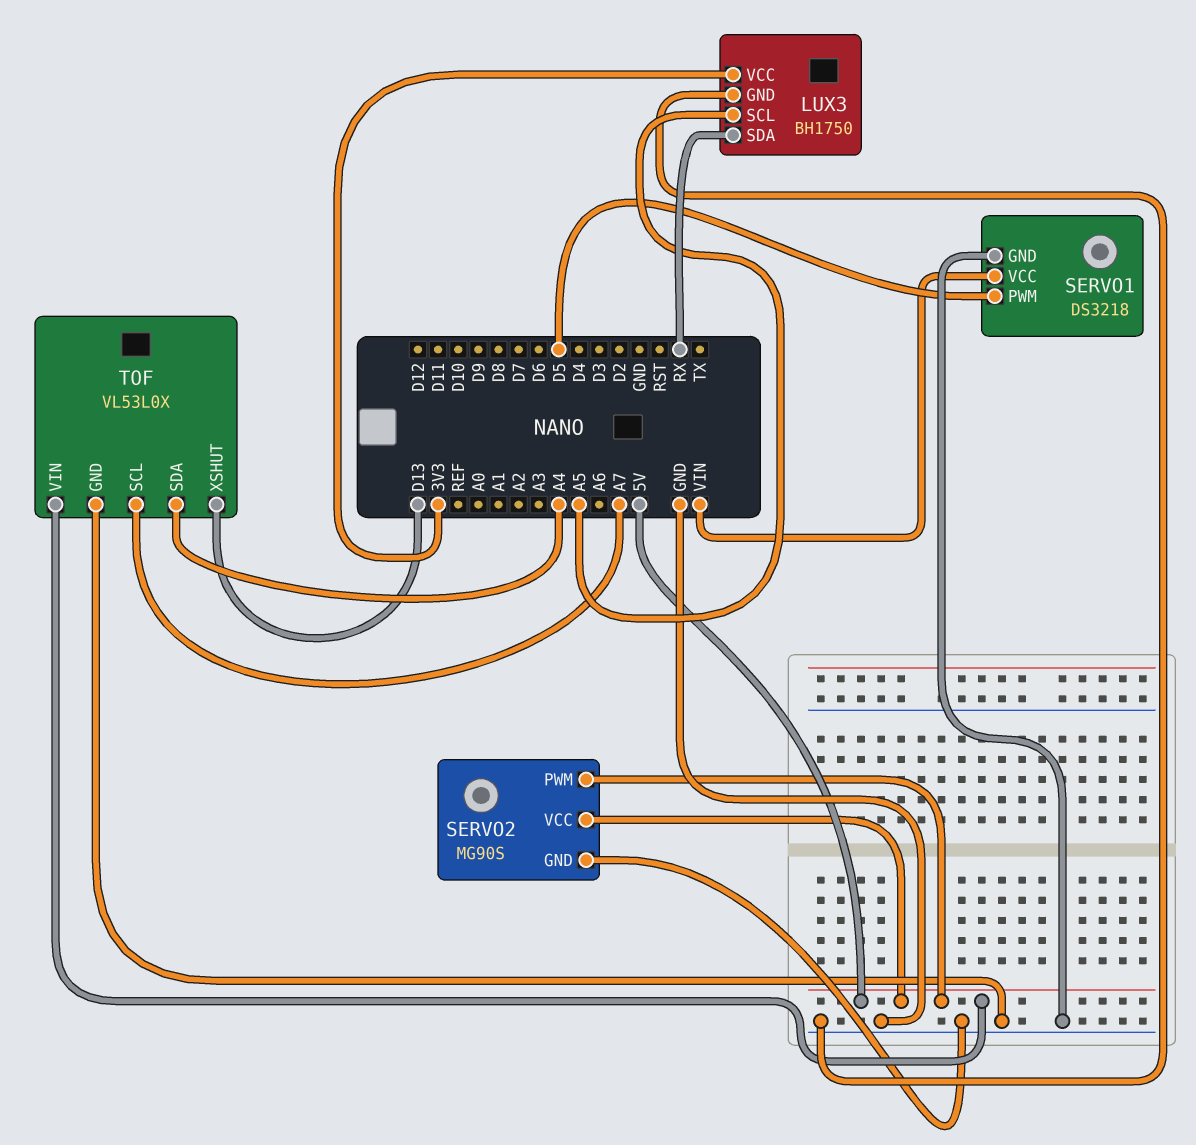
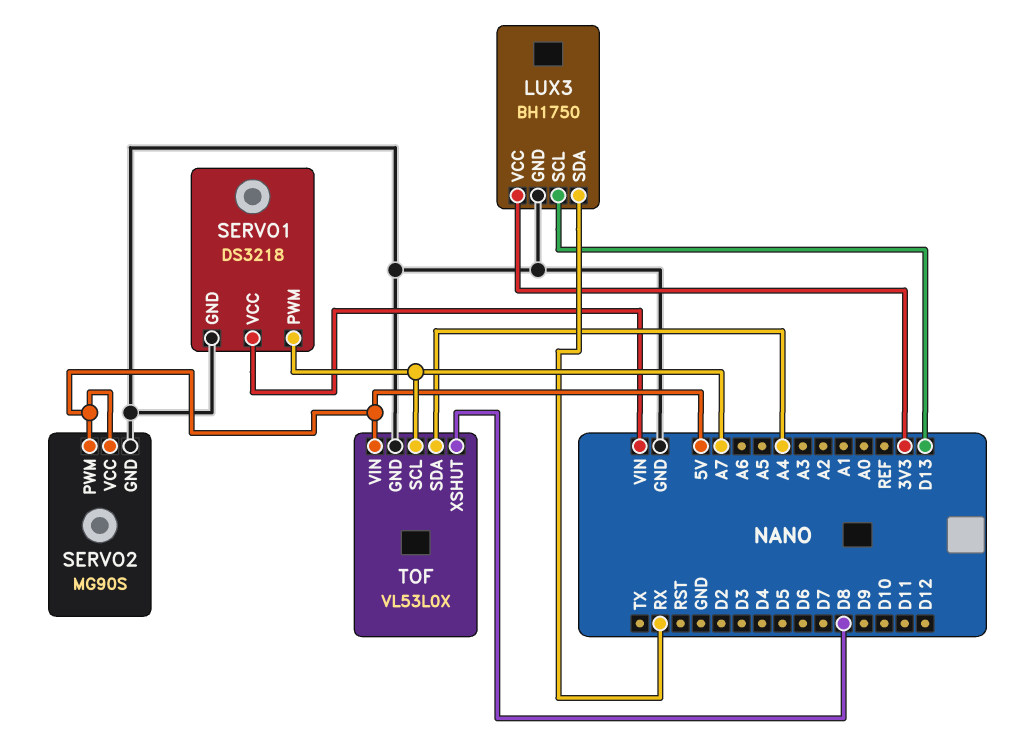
LUX3 pin SCL: A5 -> D13
SERVO1 pin PWM: D5 -> A7
TOF pin XSHUT: D13 -> D8

